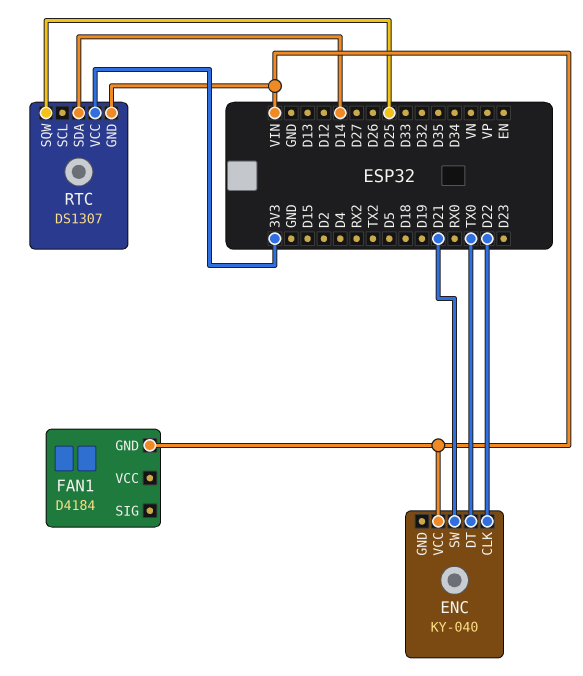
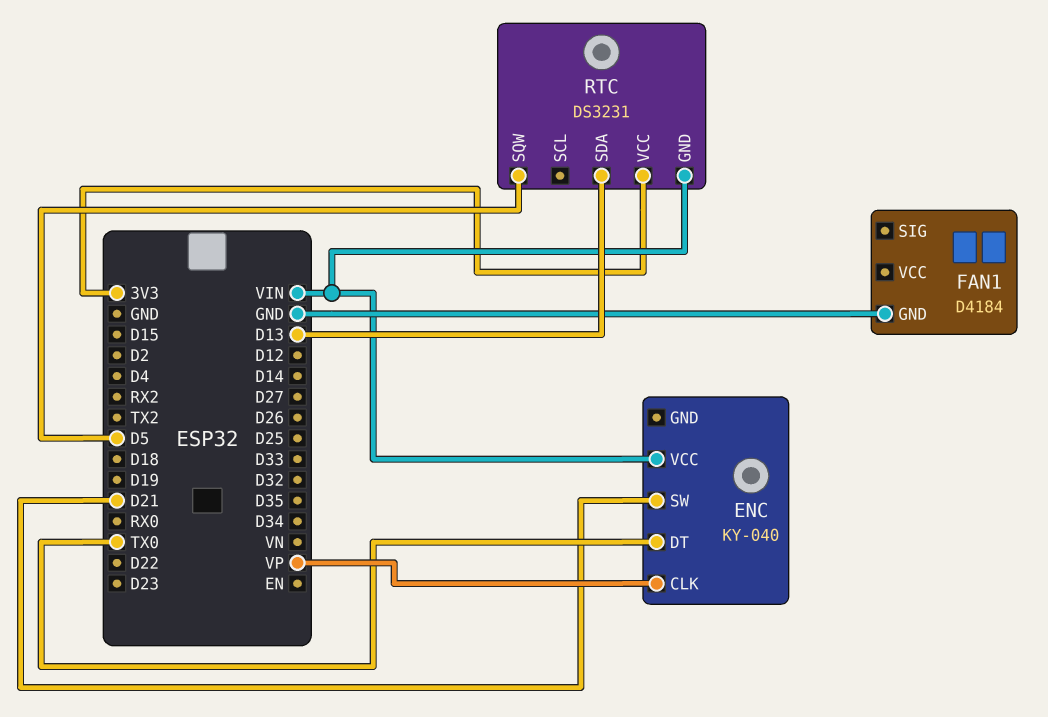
ENC pin CLK: D22 -> VP
FAN1 pin GND: VIN -> GND
RTC: DS1307 -> DS3231
RTC pin SDA: D14 -> D13
RTC pin SQW: D25 -> D5

